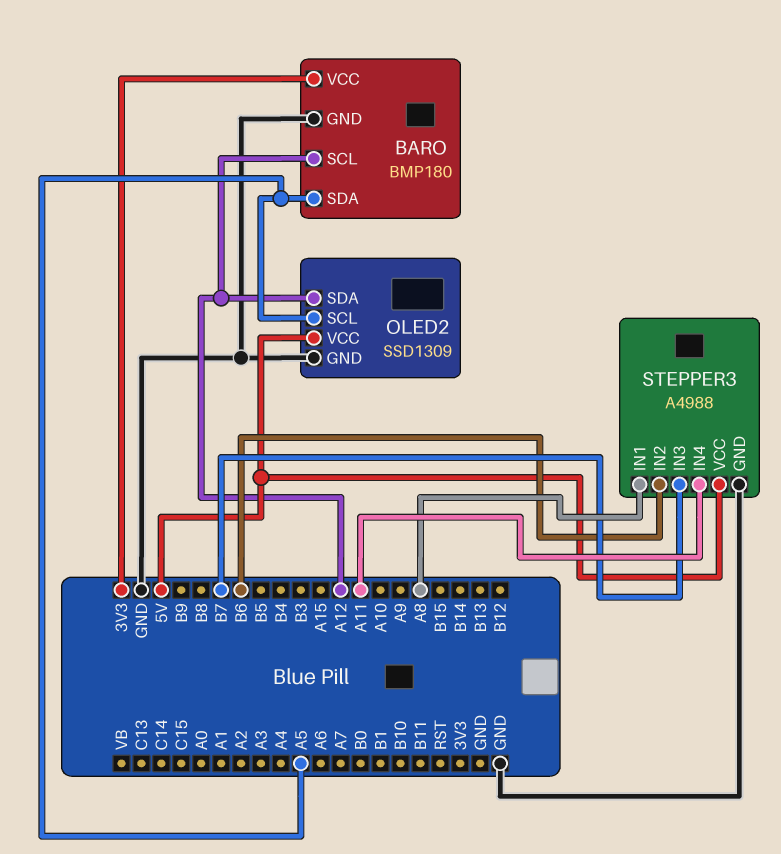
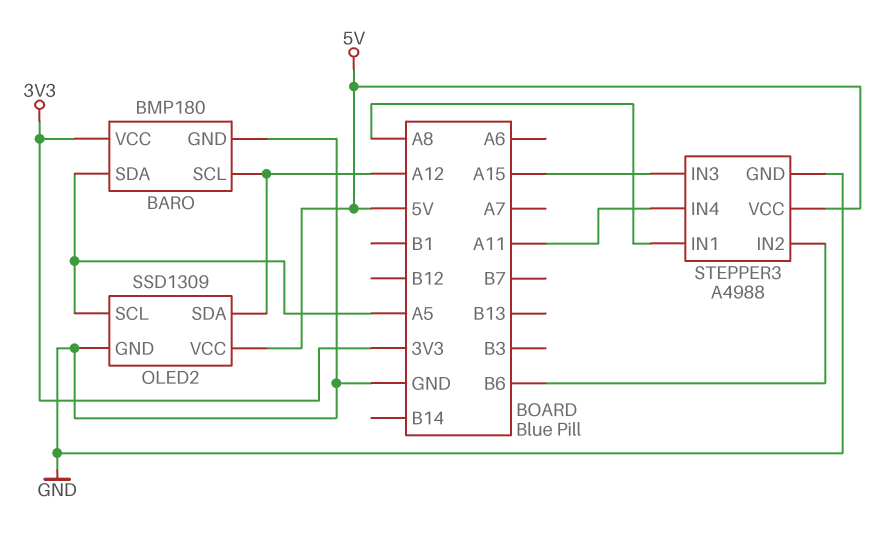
STEPPER3 pin IN3: B7 -> A15

